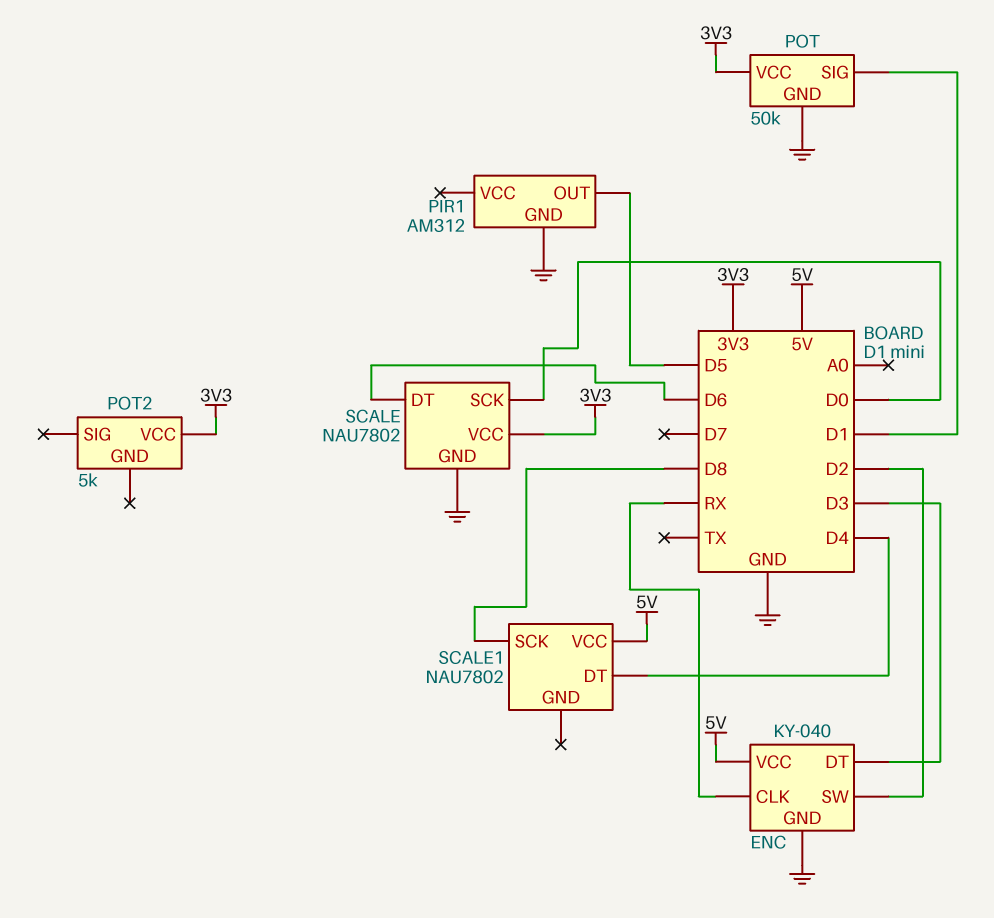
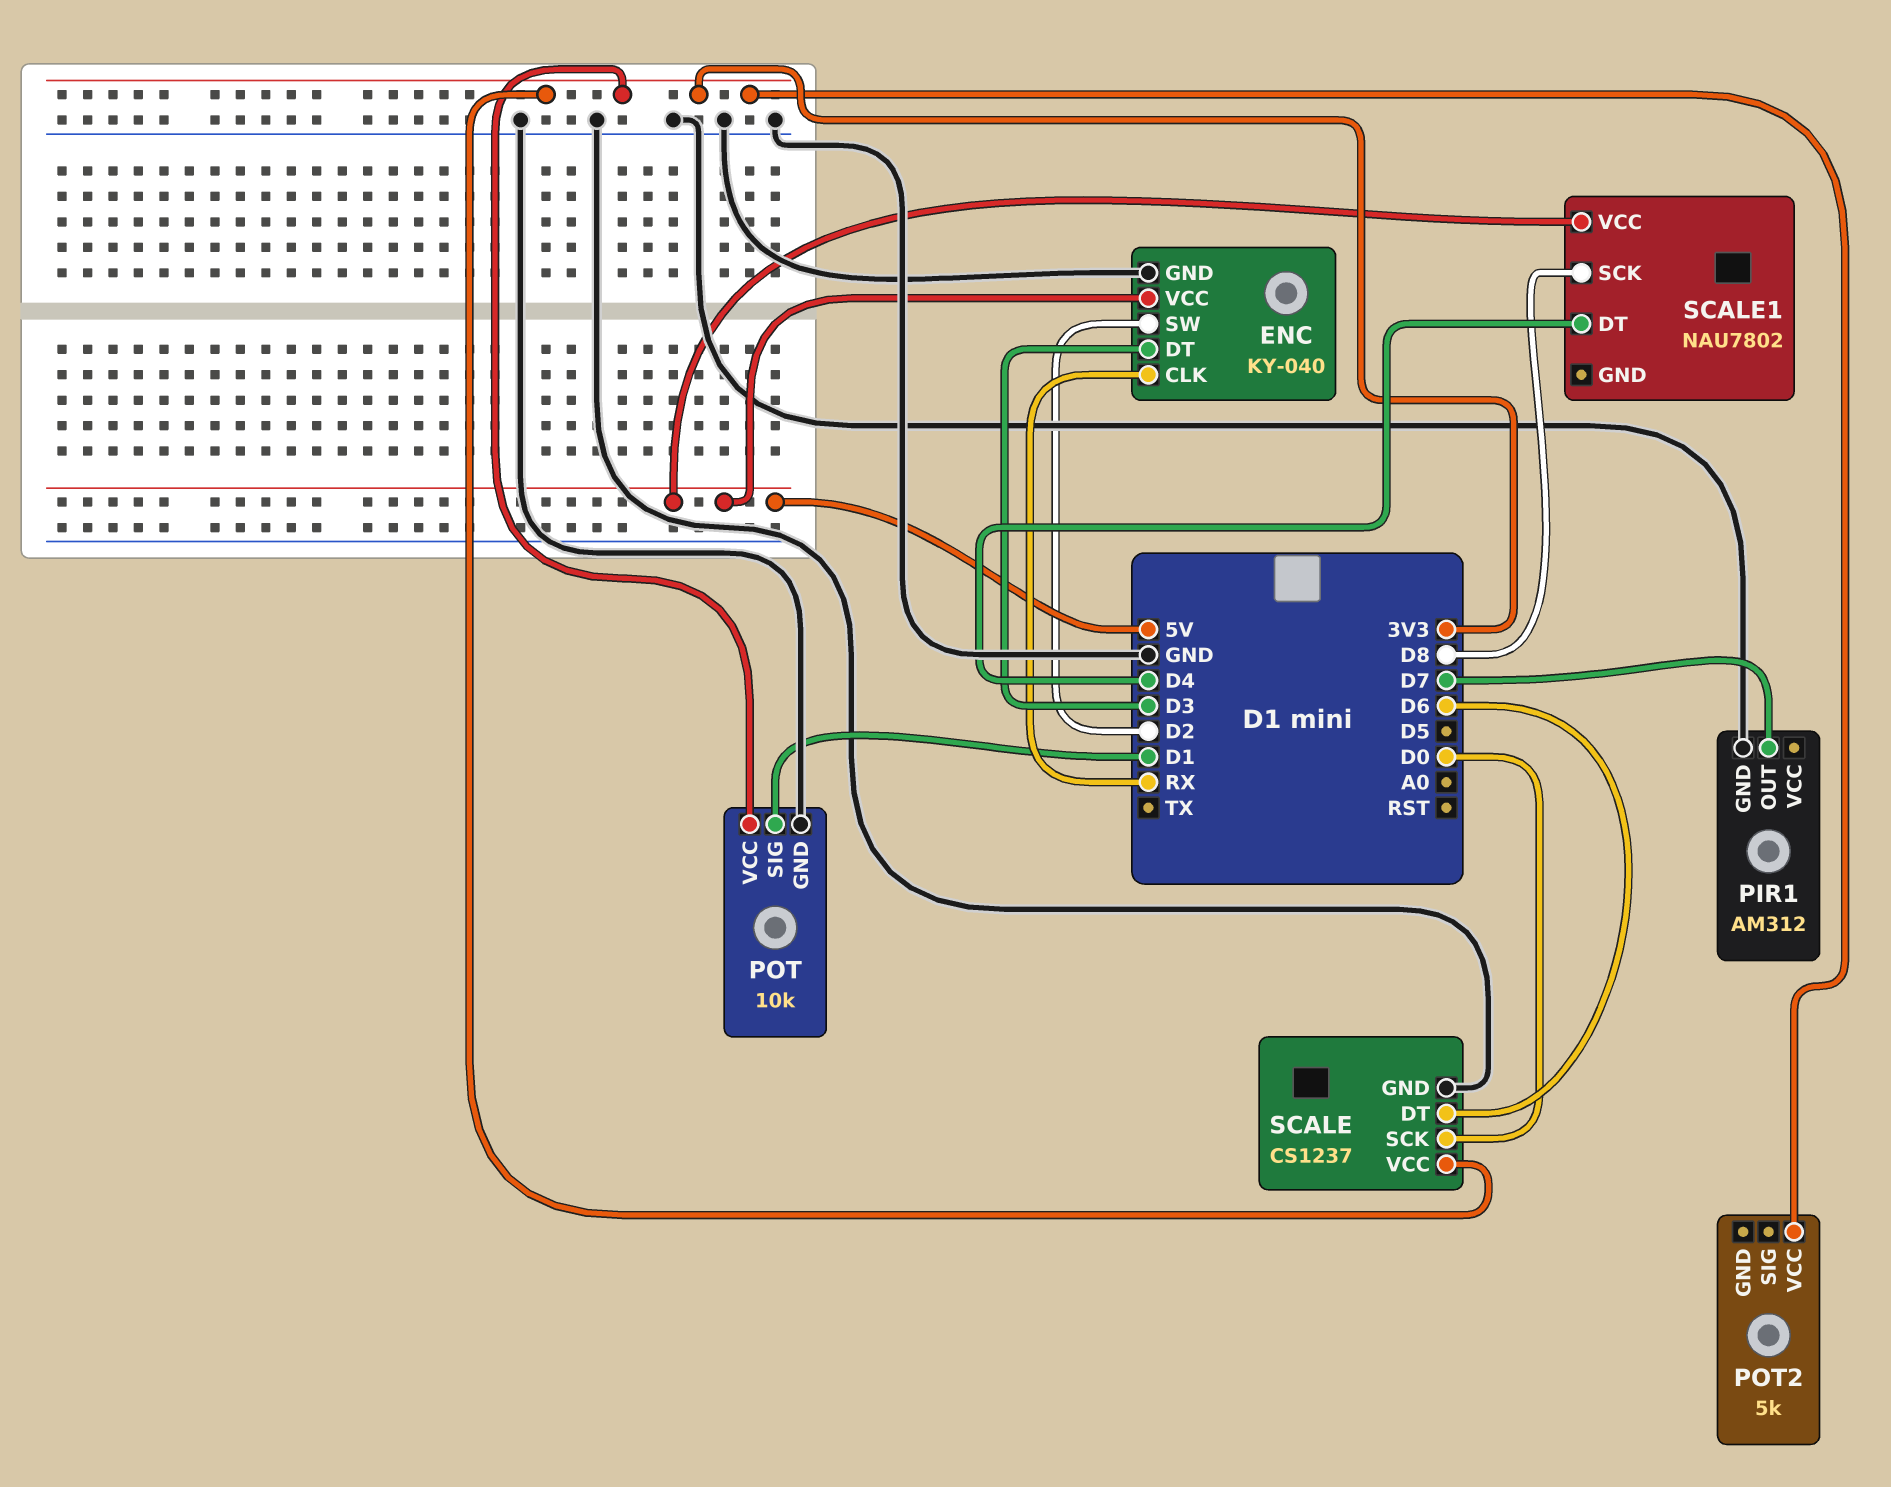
PIR1 pin OUT: D5 -> D7
POT: 50k -> 10k
SCALE: NAU7802 -> CS1237

